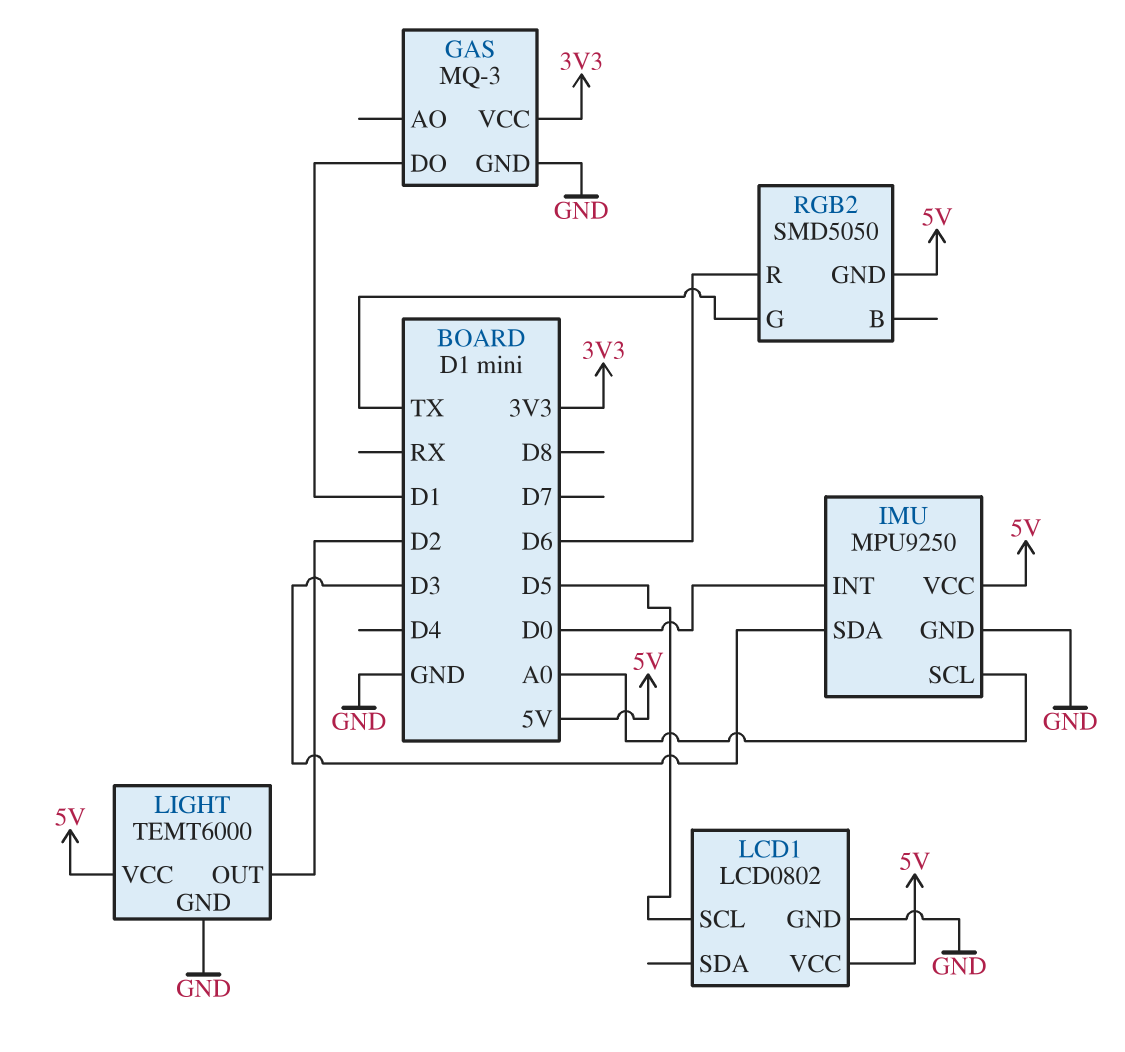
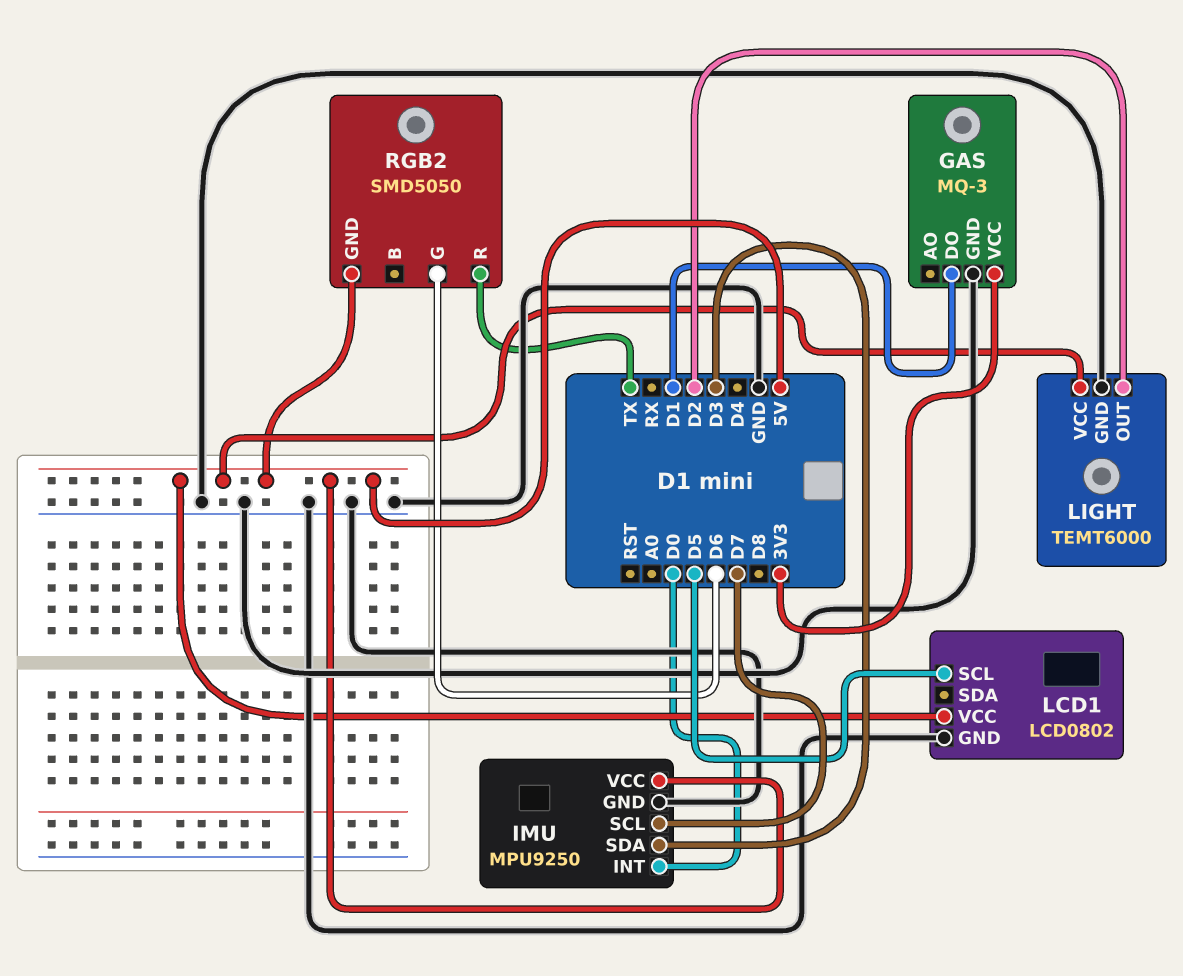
IMU pin SCL: A0 -> D7
RGB2 pin G: TX -> D6
RGB2 pin R: D6 -> TX

